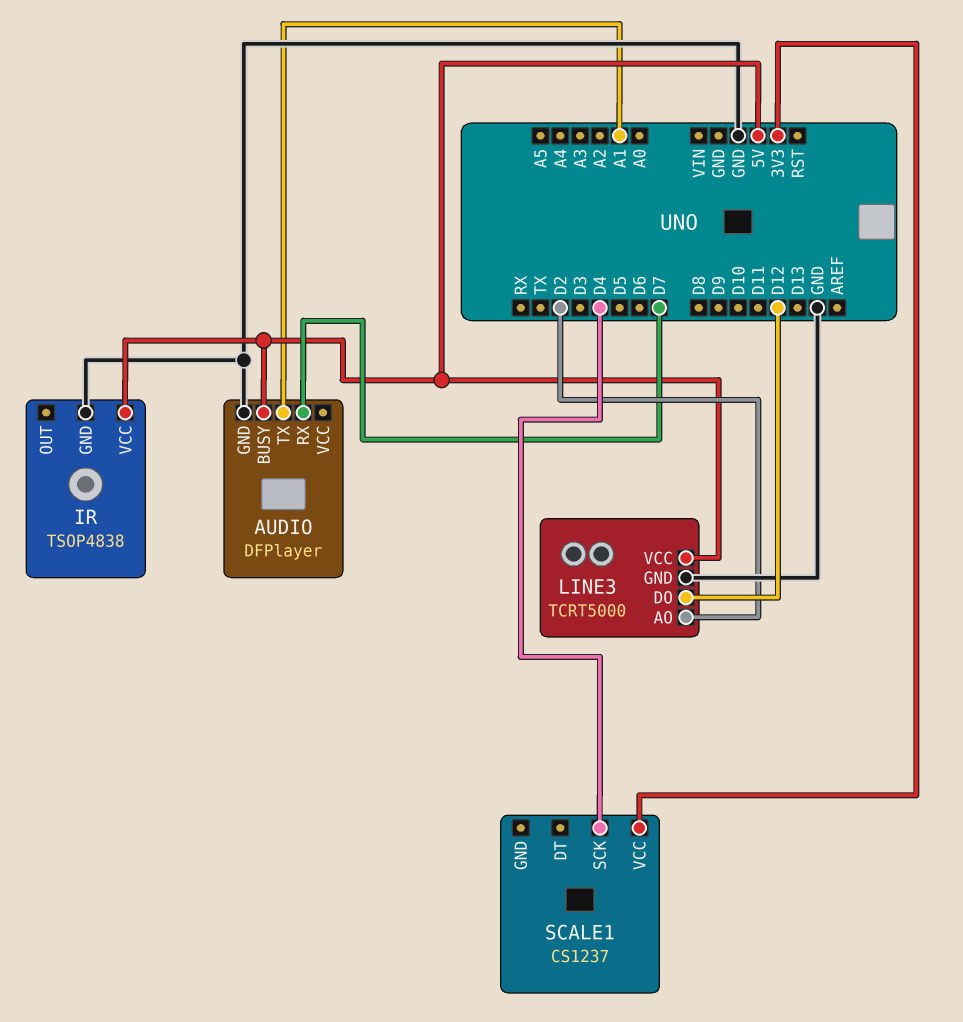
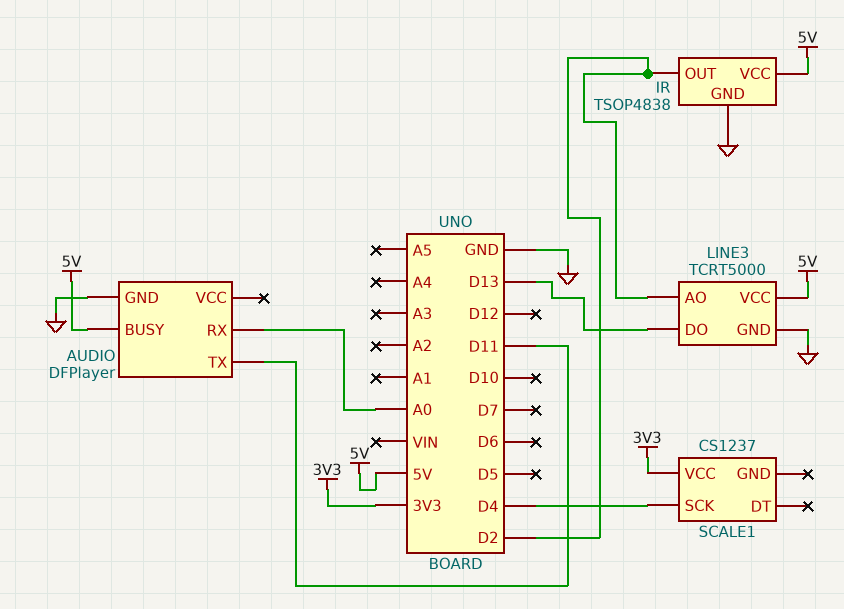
AUDIO pin RX: D7 -> A0
AUDIO pin TX: A1 -> D11
IR pin OUT: none -> D2
LINE3 pin DO: D12 -> D13

